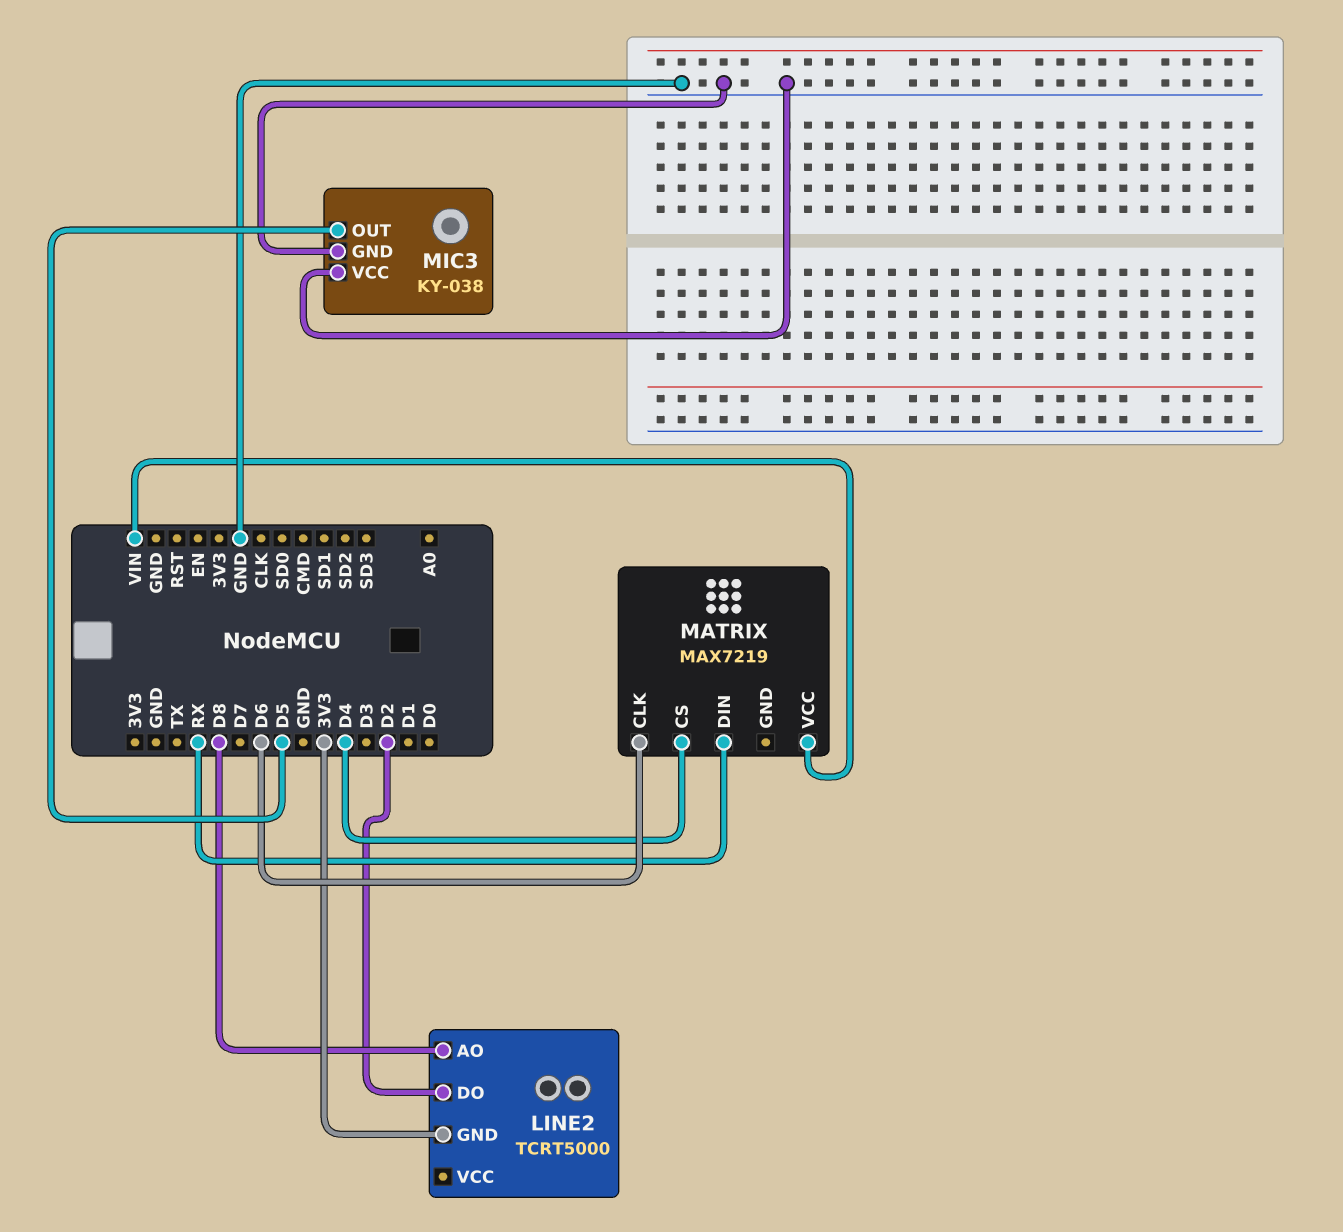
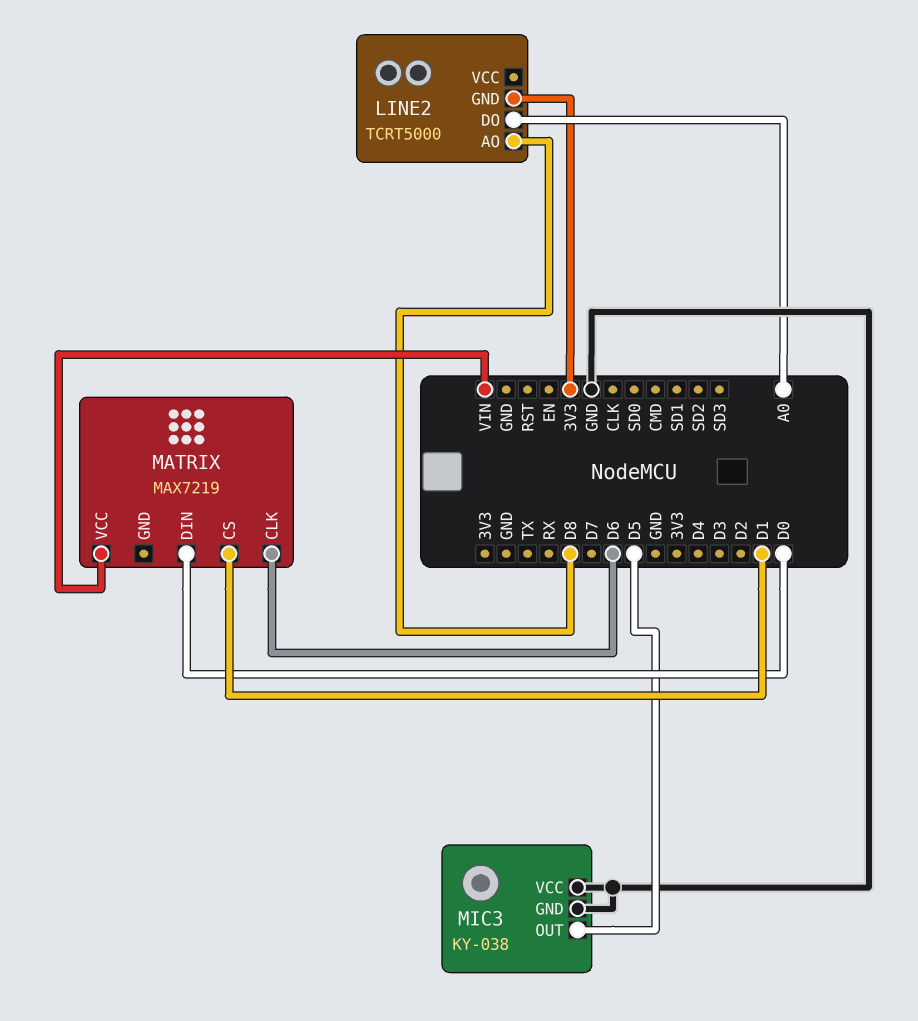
LINE2 pin DO: D2 -> A0
MATRIX pin CS: D4 -> D1
MATRIX pin DIN: RX -> D0

